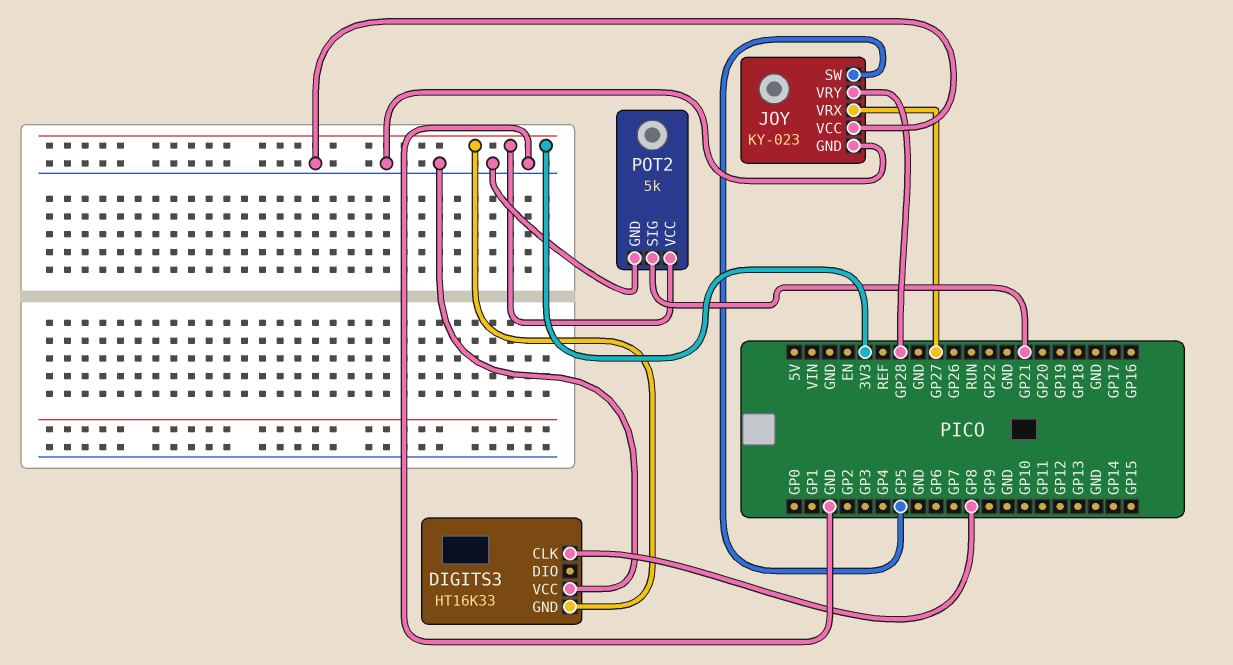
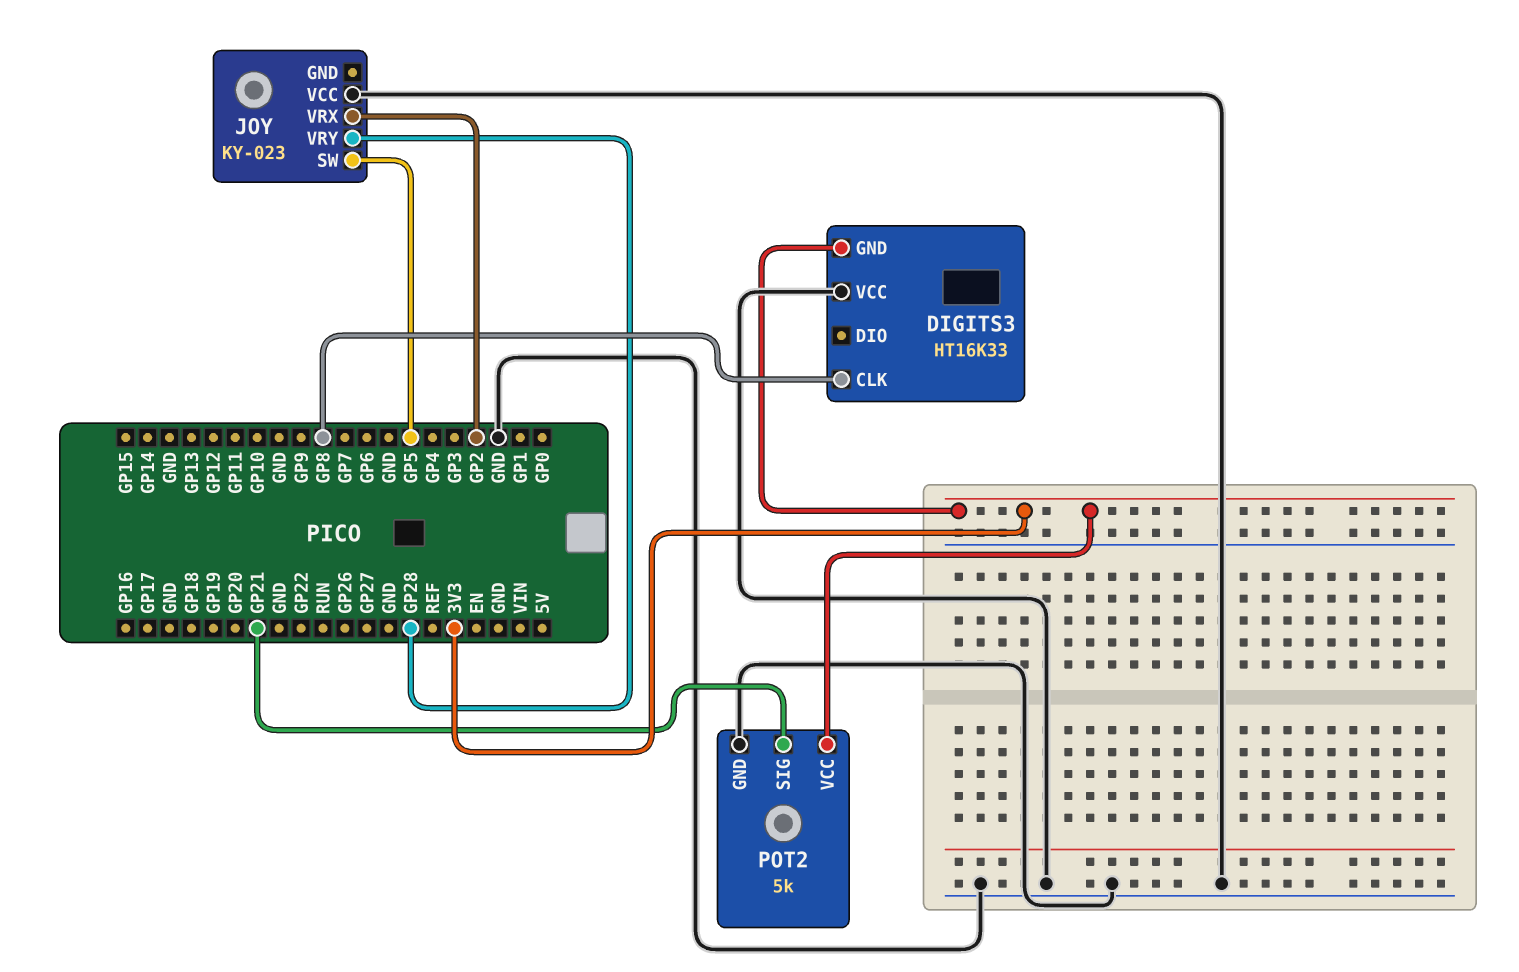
JOY pin GND: GND -> none
JOY pin VRX: GP27 -> GP2

